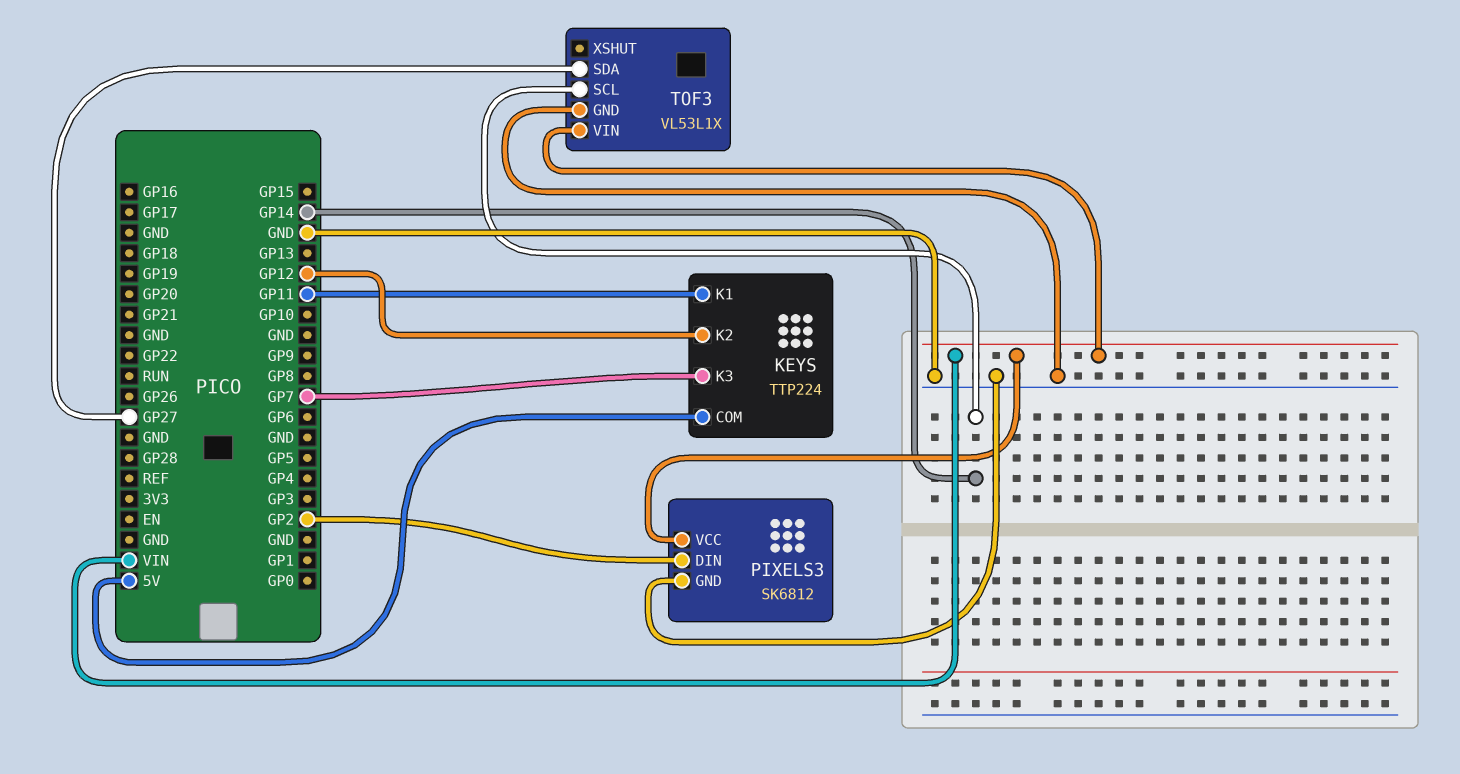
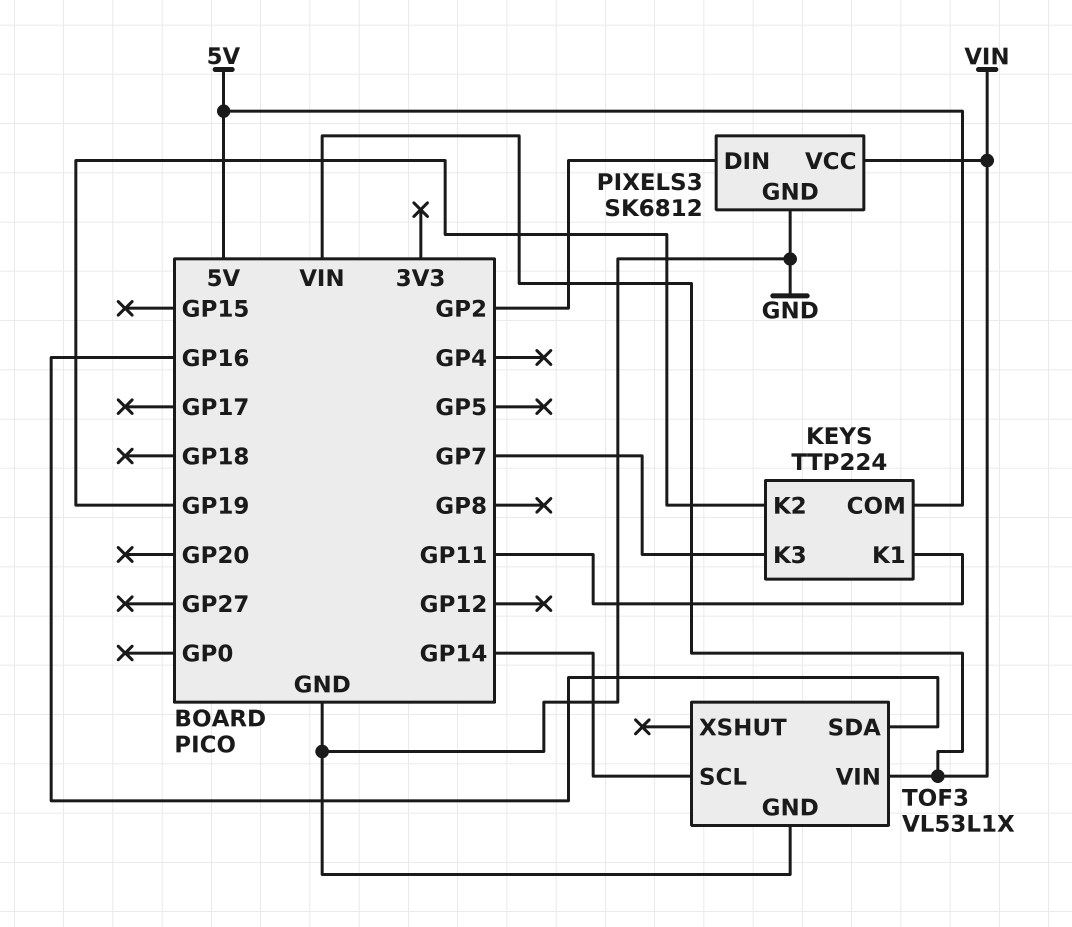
KEYS pin K2: GP12 -> GP19
TOF3 pin SDA: GP27 -> GP16

